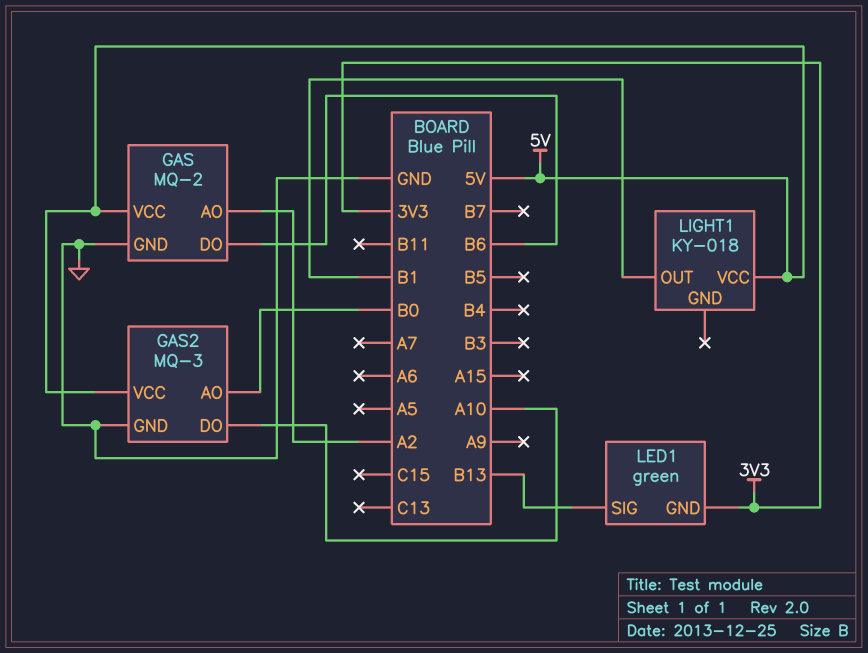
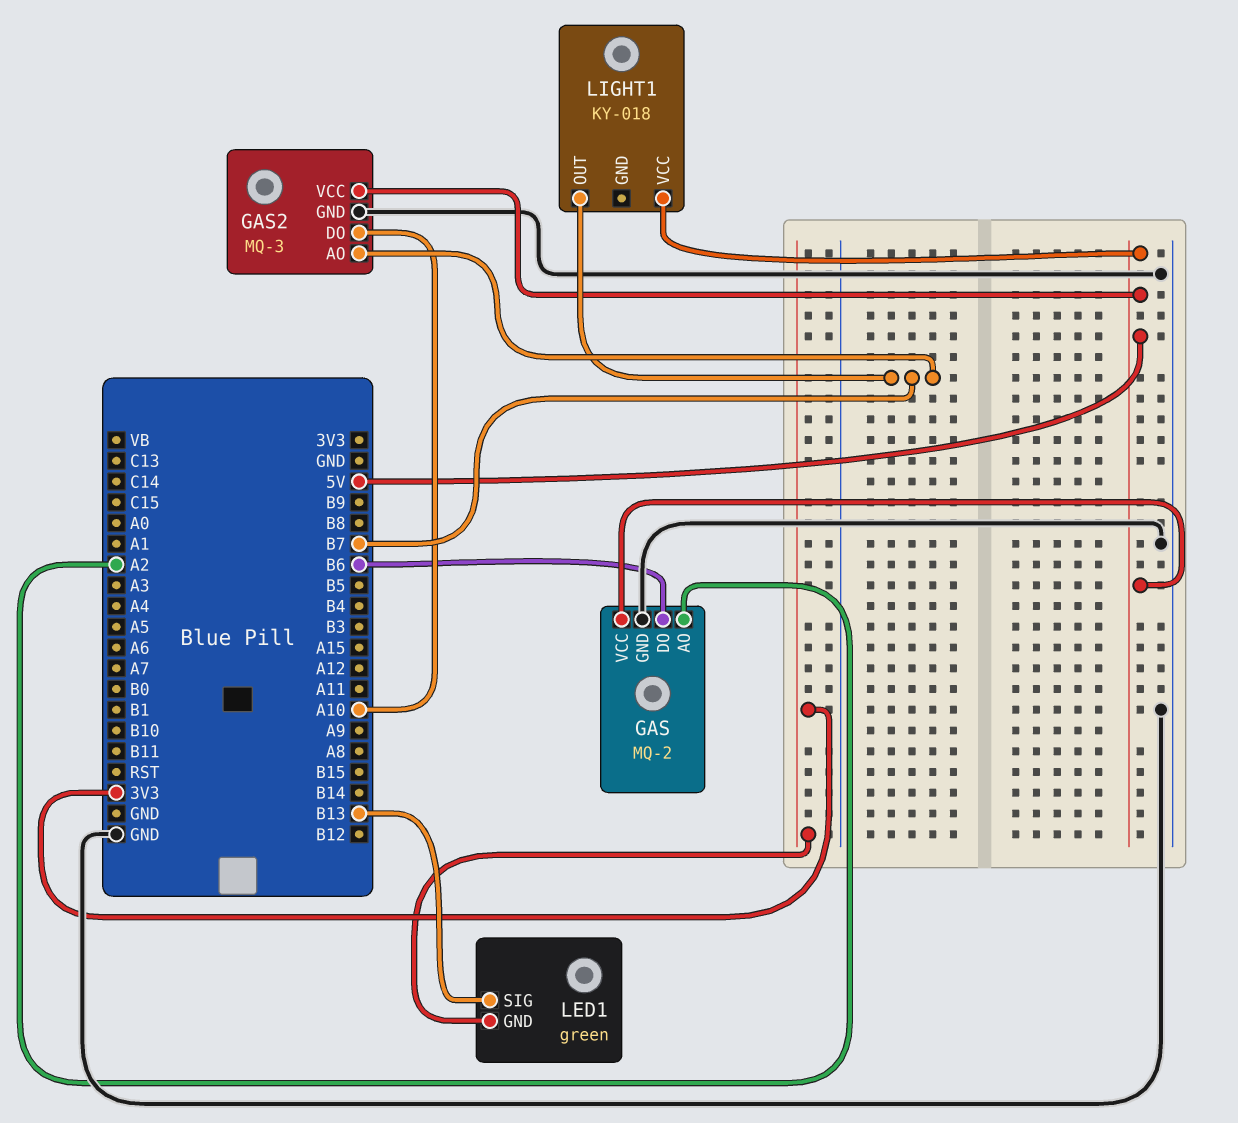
GAS2 pin AO: B0 -> B7
LIGHT1 pin OUT: B1 -> B7

